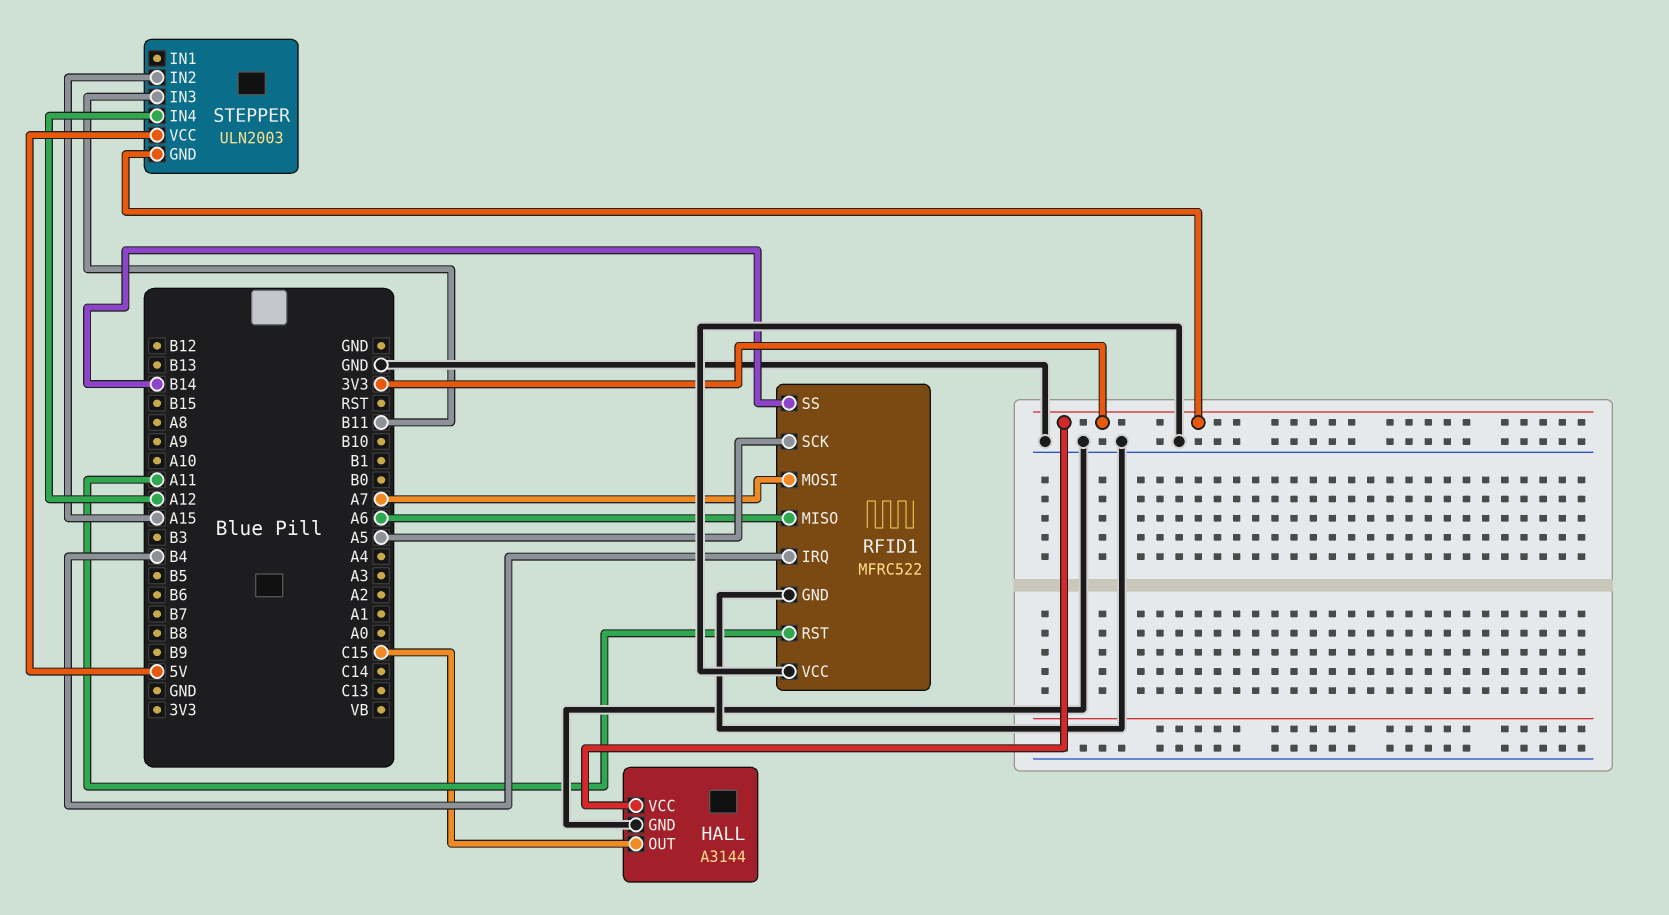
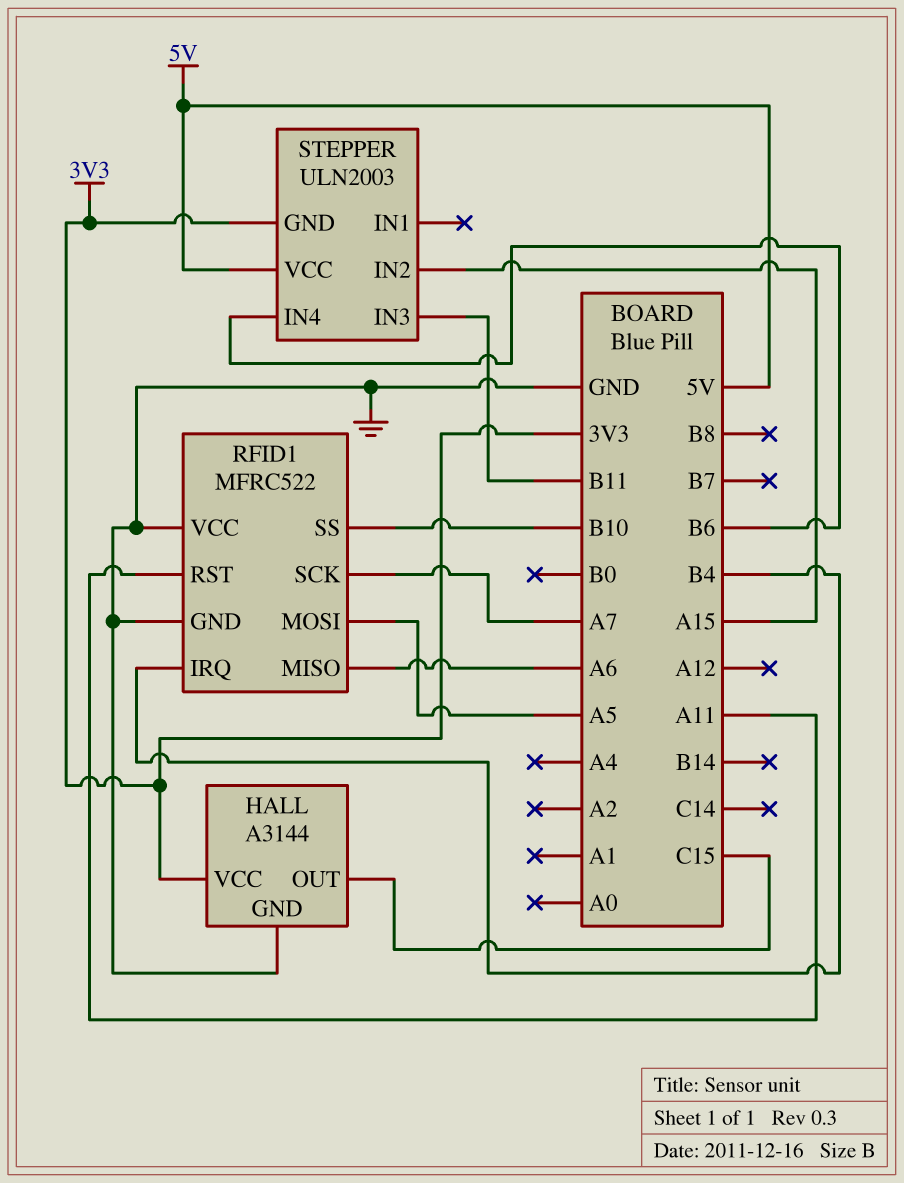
RFID1 pin MOSI: A7 -> A5
RFID1 pin SCK: A5 -> A7
RFID1 pin SS: B14 -> B10
STEPPER pin IN4: A12 -> B6

